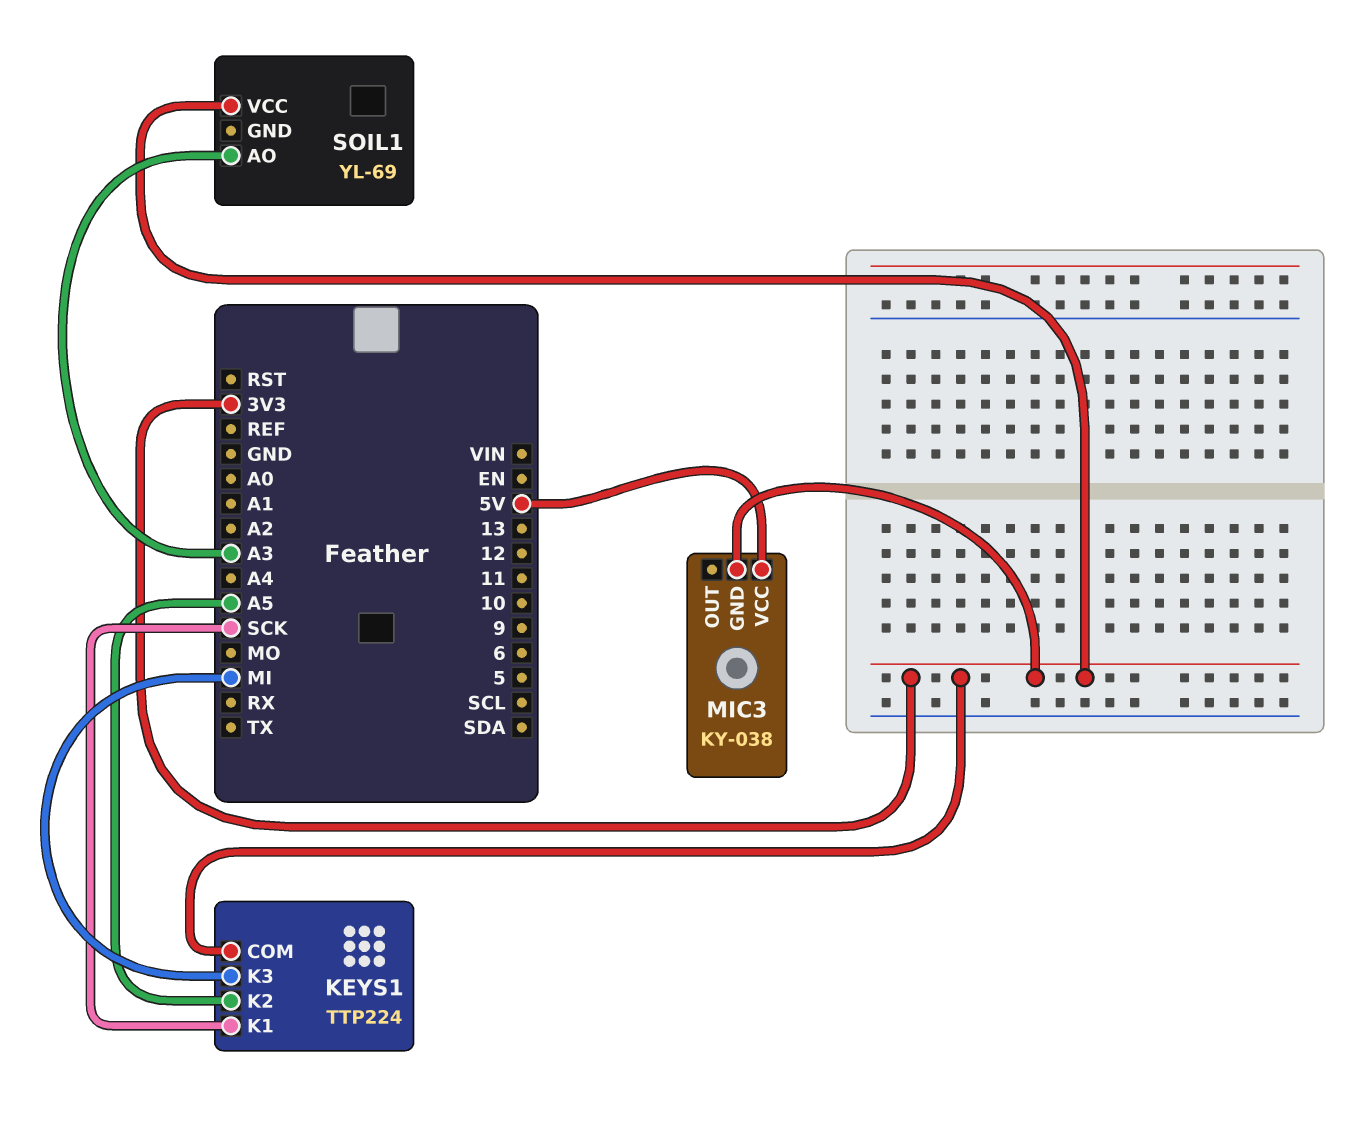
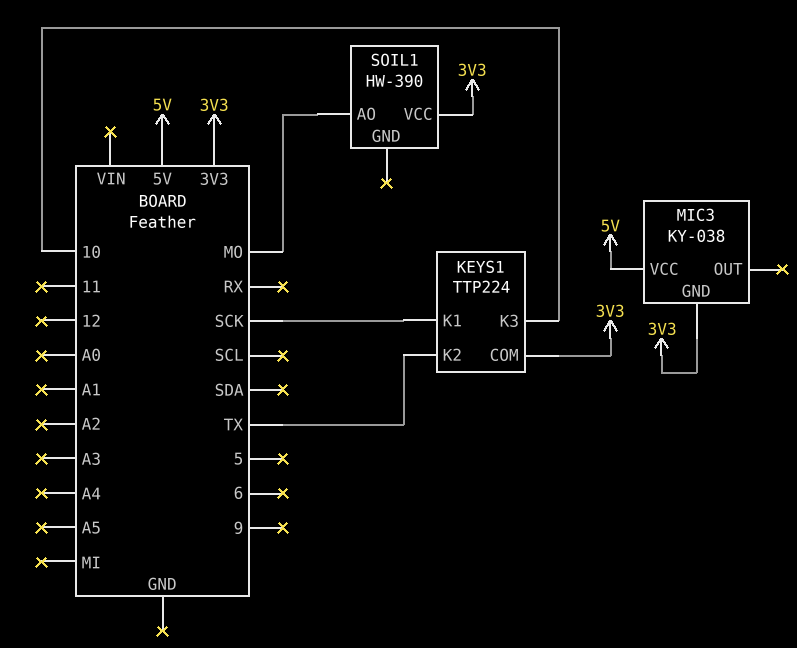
KEYS1 pin K2: A5 -> TX
KEYS1 pin K3: MI -> 10
SOIL1: YL-69 -> HW-390
SOIL1 pin AO: A3 -> MO

